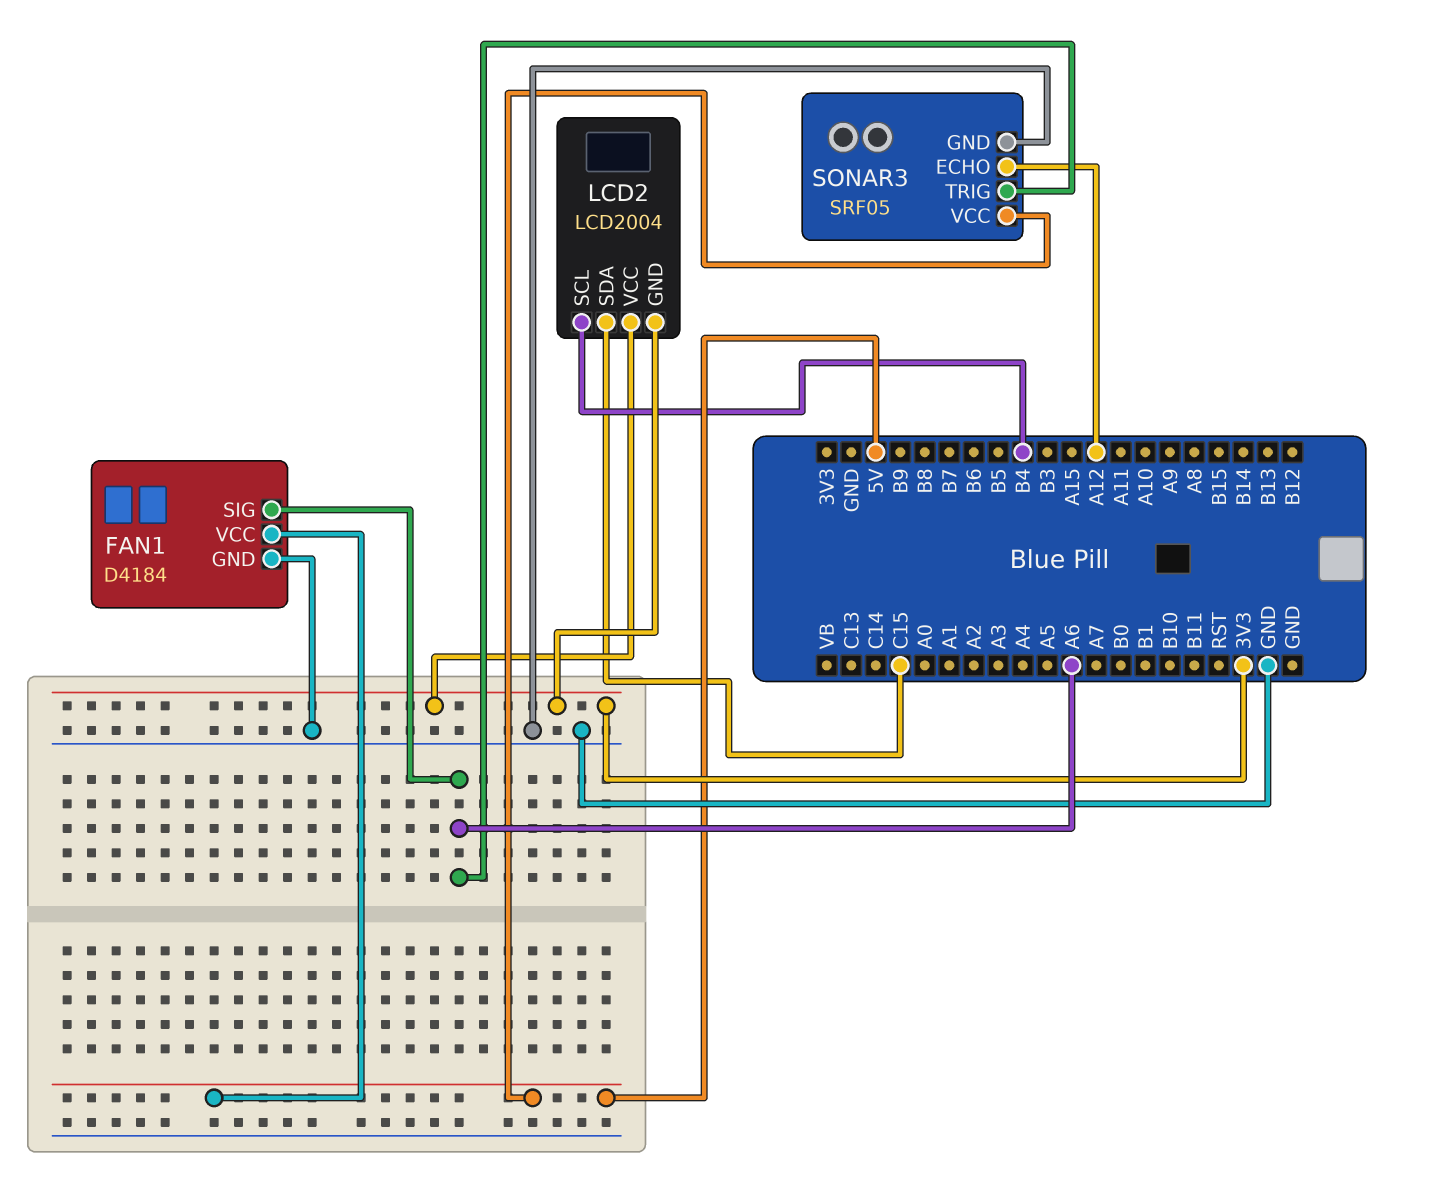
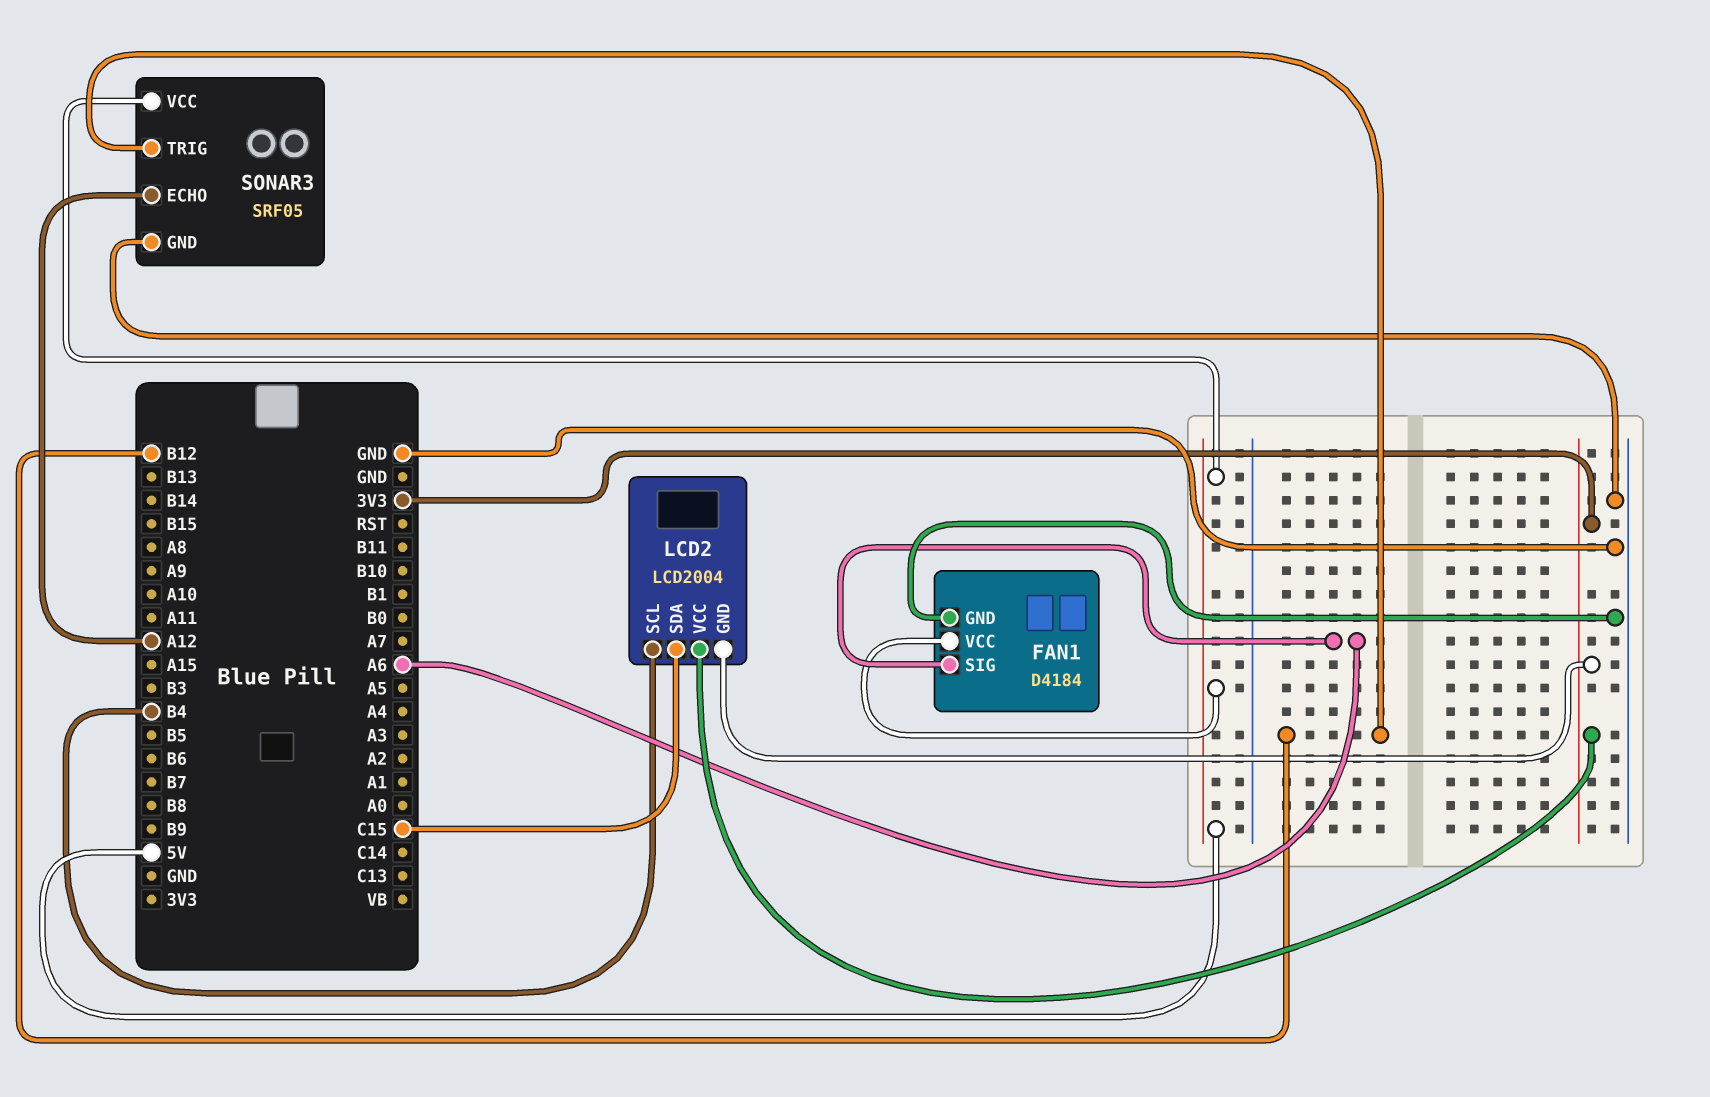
SONAR3 pin TRIG: A6 -> B12

